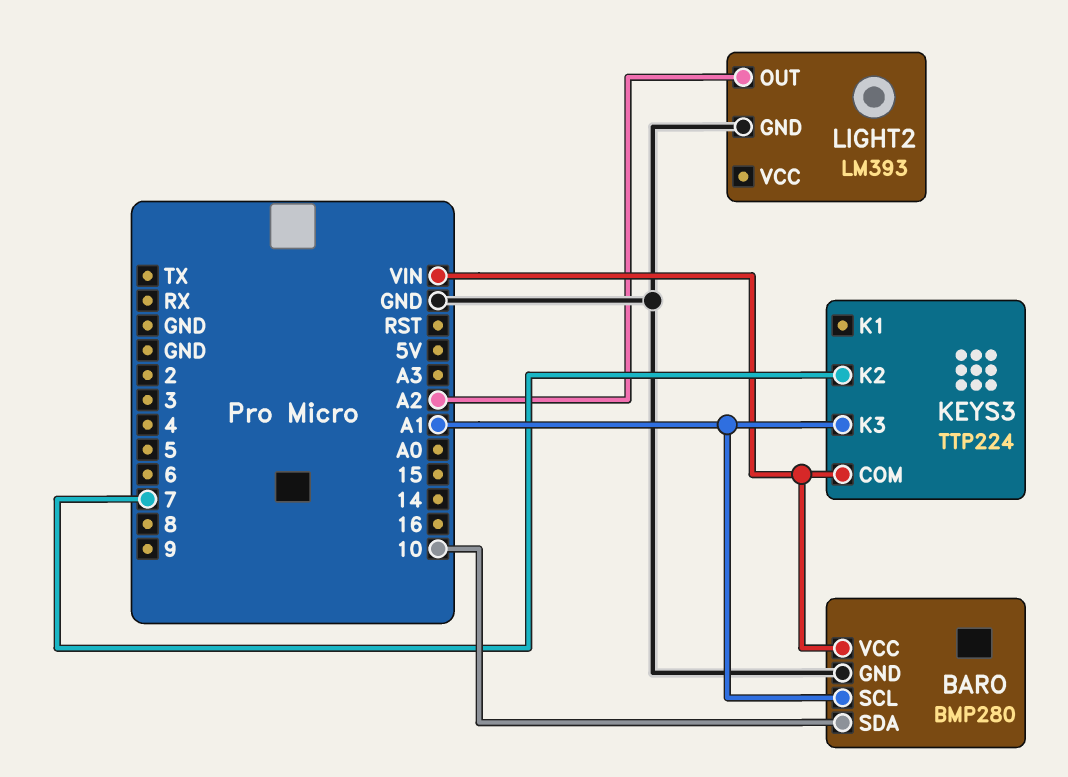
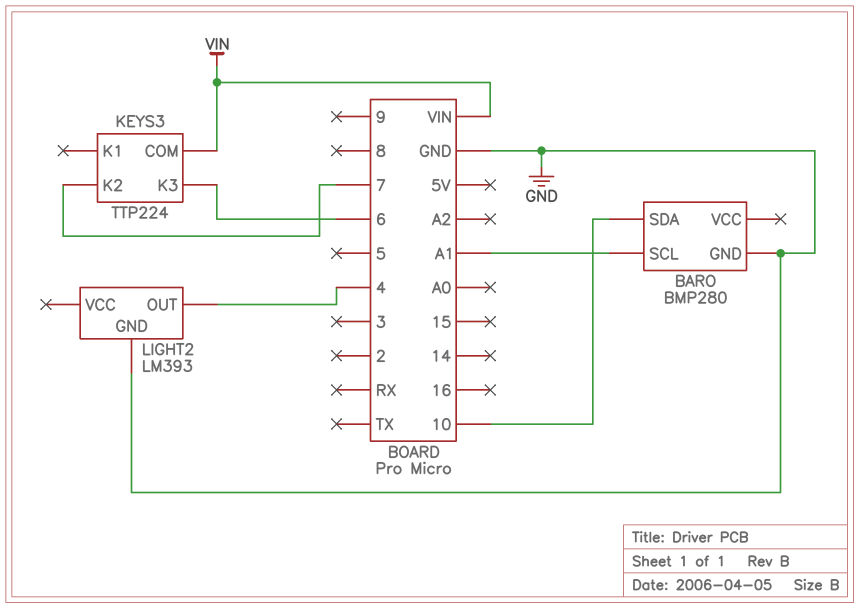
BARO pin VCC: VIN -> none
KEYS3 pin K3: A1 -> 6
LIGHT2 pin OUT: A2 -> 4

